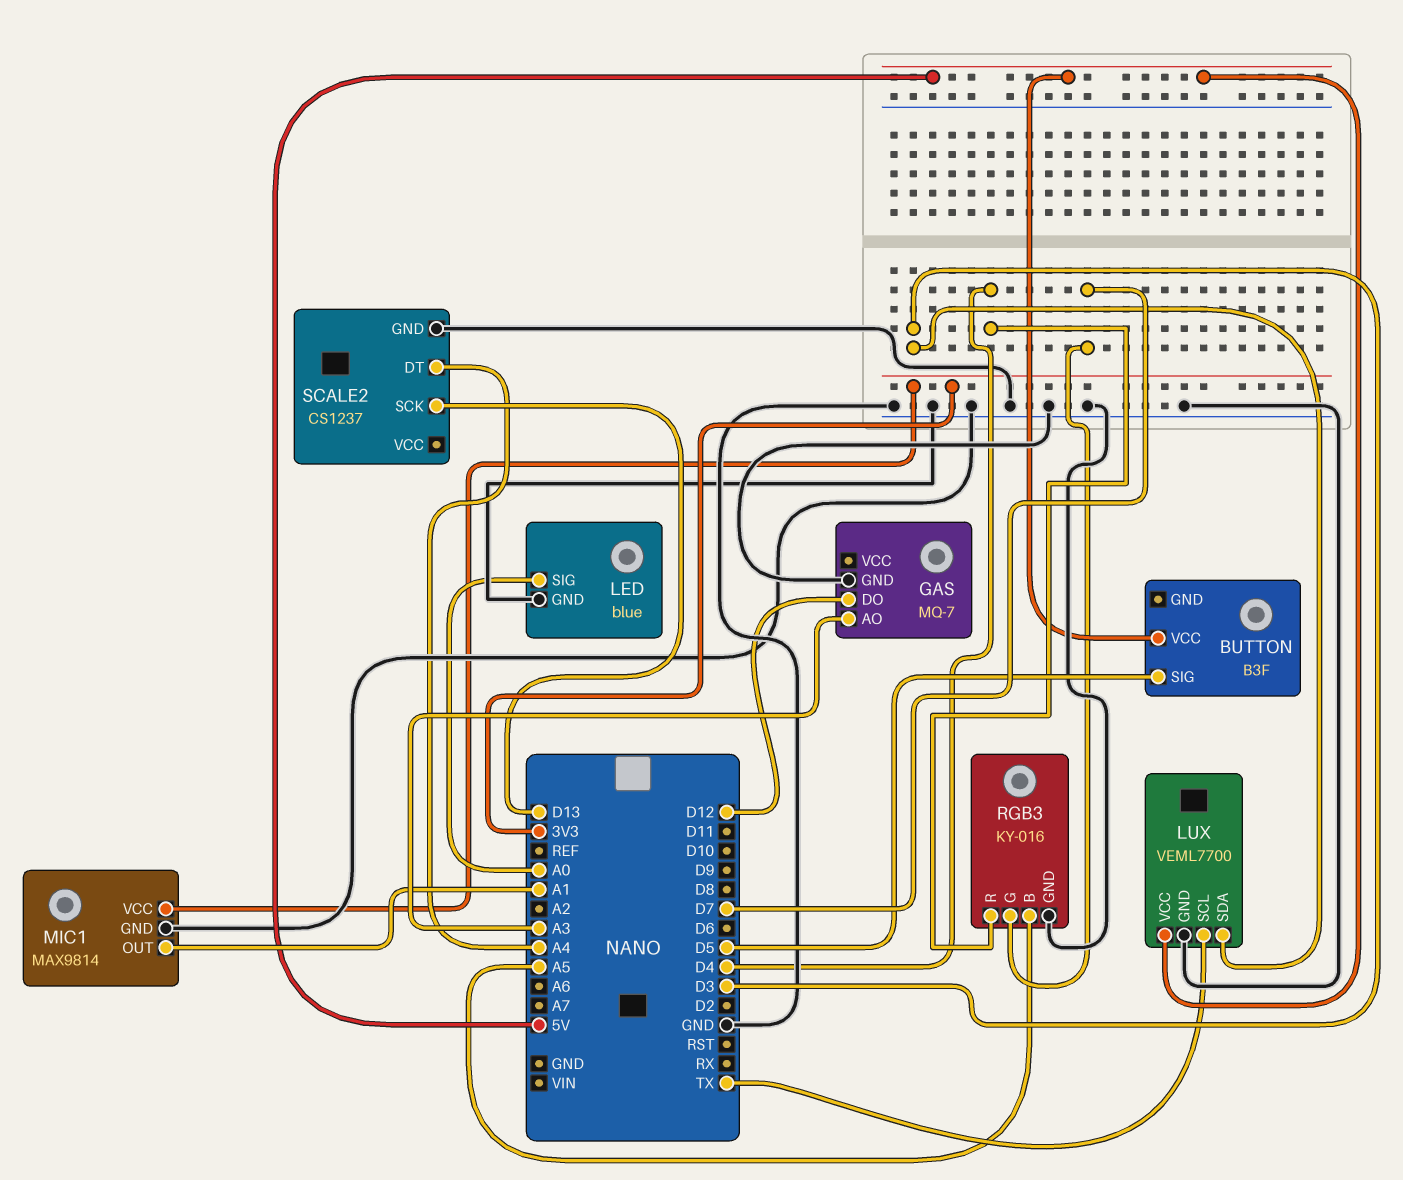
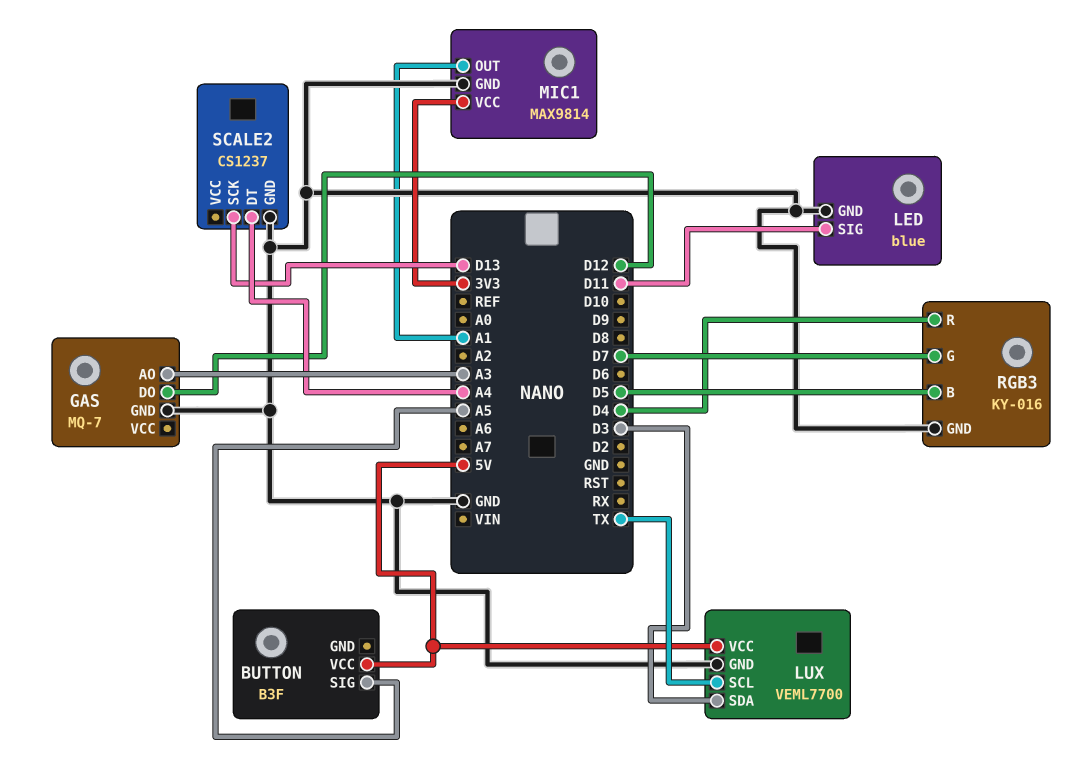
BUTTON pin SIG: D5 -> A5
LED pin SIG: A0 -> D11
RGB3 pin B: A5 -> D5

